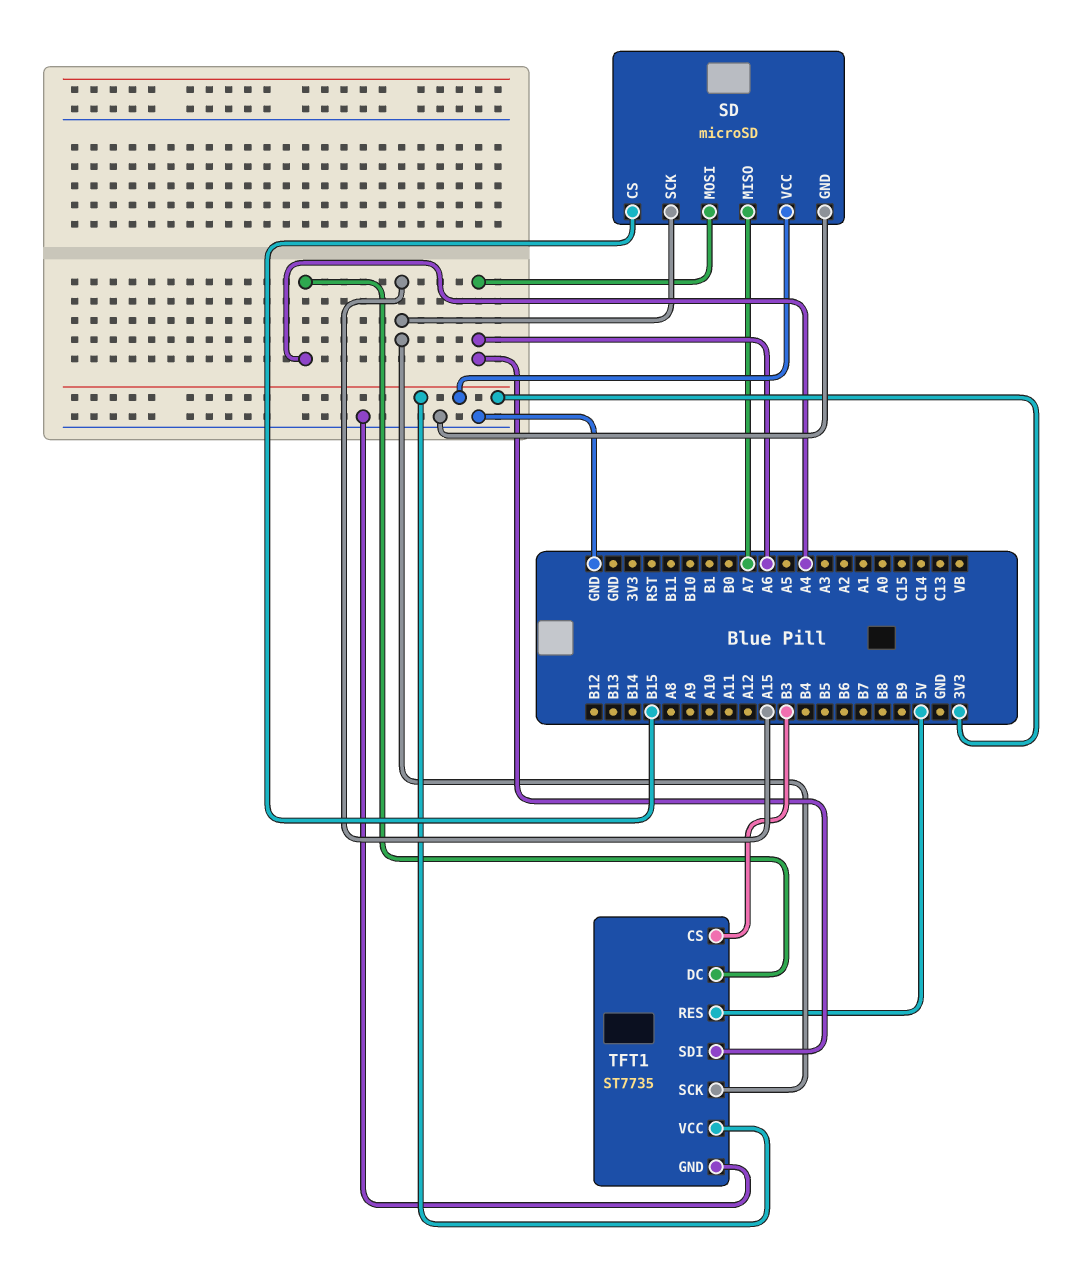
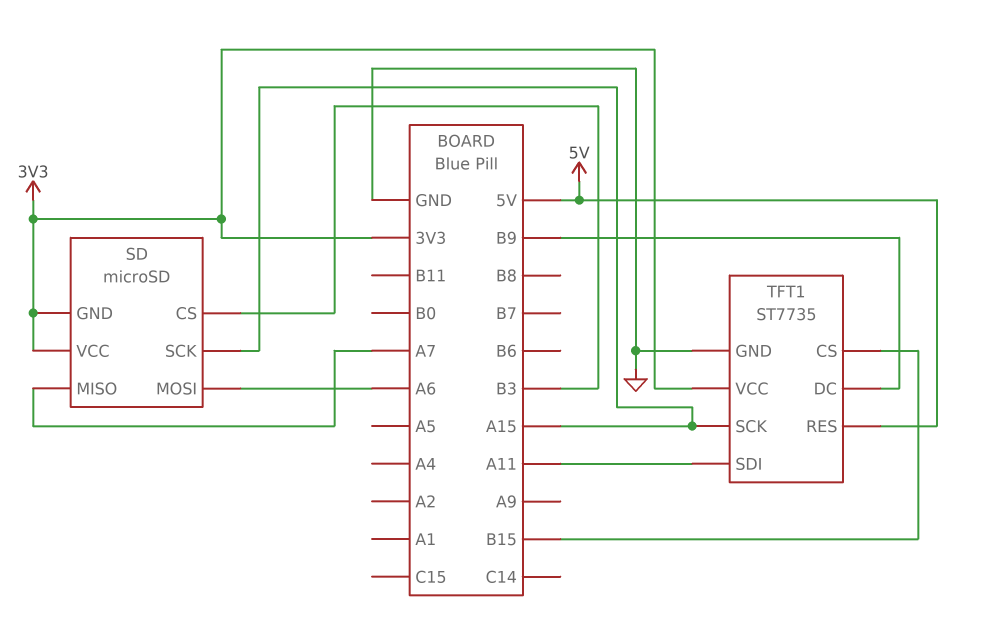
SD pin CS: B15 -> B3
SD pin GND: GND -> 3V3
TFT1 pin CS: B3 -> B15
TFT1 pin DC: A4 -> B9
TFT1 pin SDI: A6 -> A11

